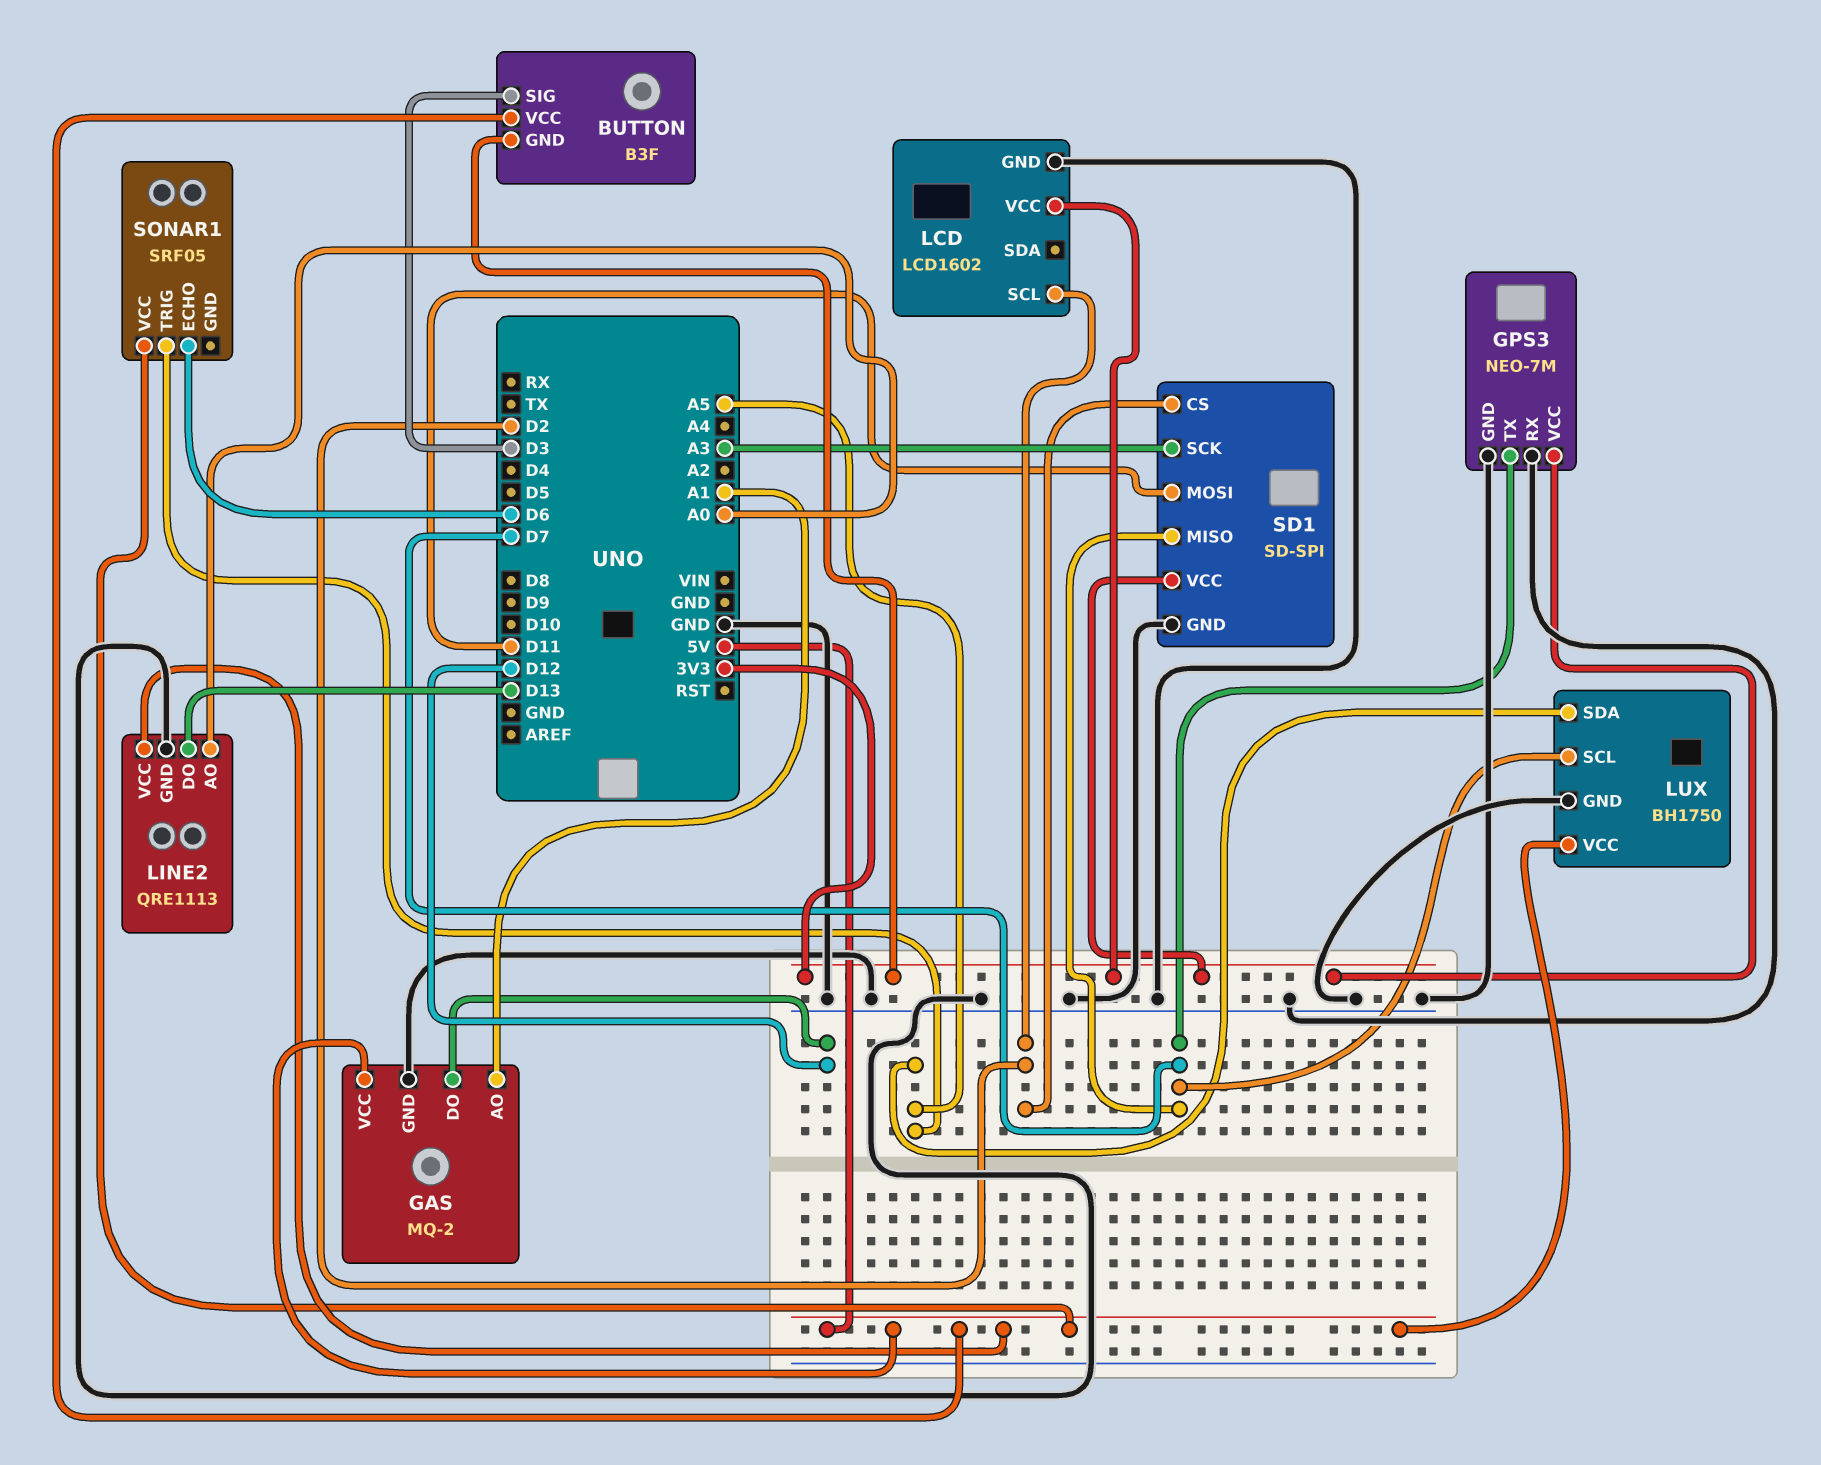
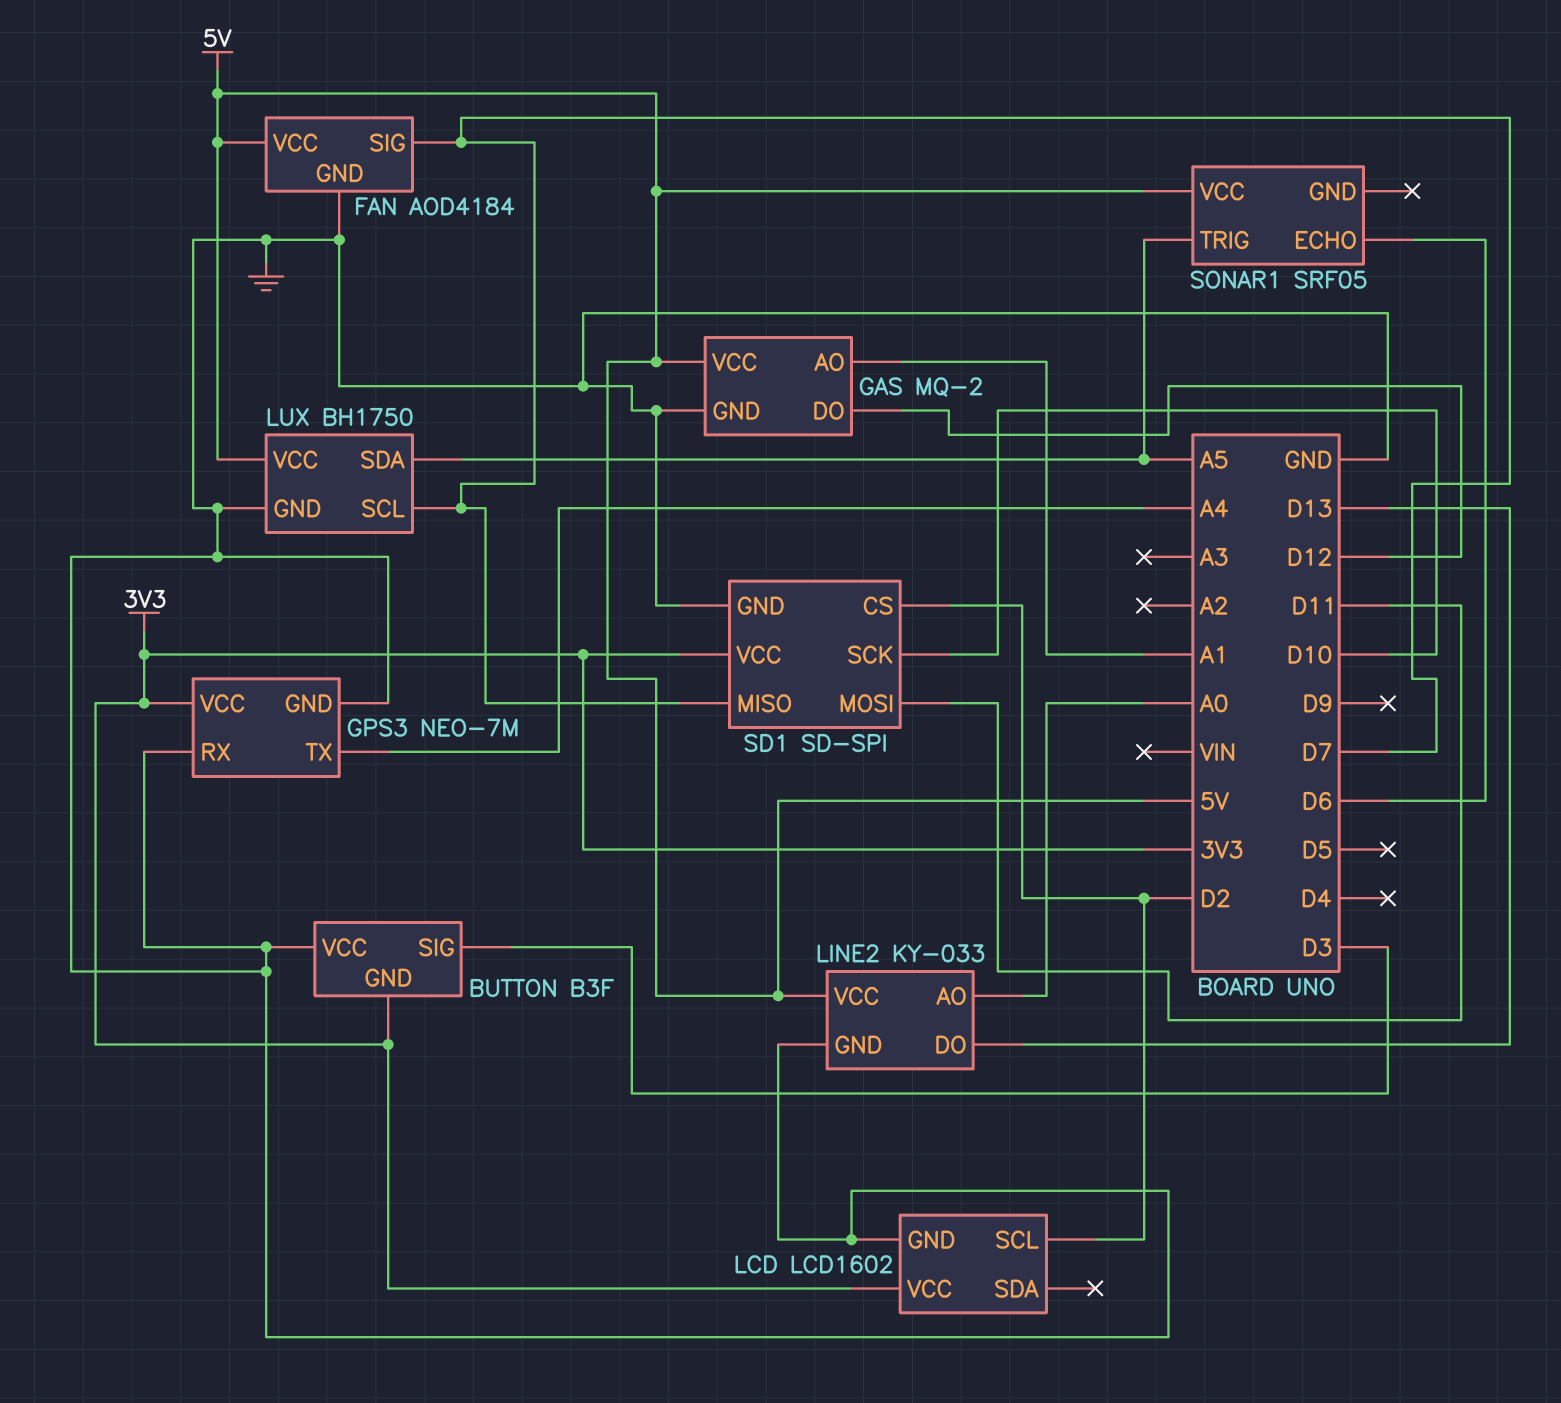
BUTTON pin VCC: 5V -> GND
FAN: none -> AOD4184
FAN pin GND: none -> GND
FAN pin SIG: none -> D7
FAN pin VCC: none -> 5V
GPS3 pin TX: D7 -> A4
LINE2: QRE1113 -> KY-033
SD1 pin SCK: A3 -> D10

